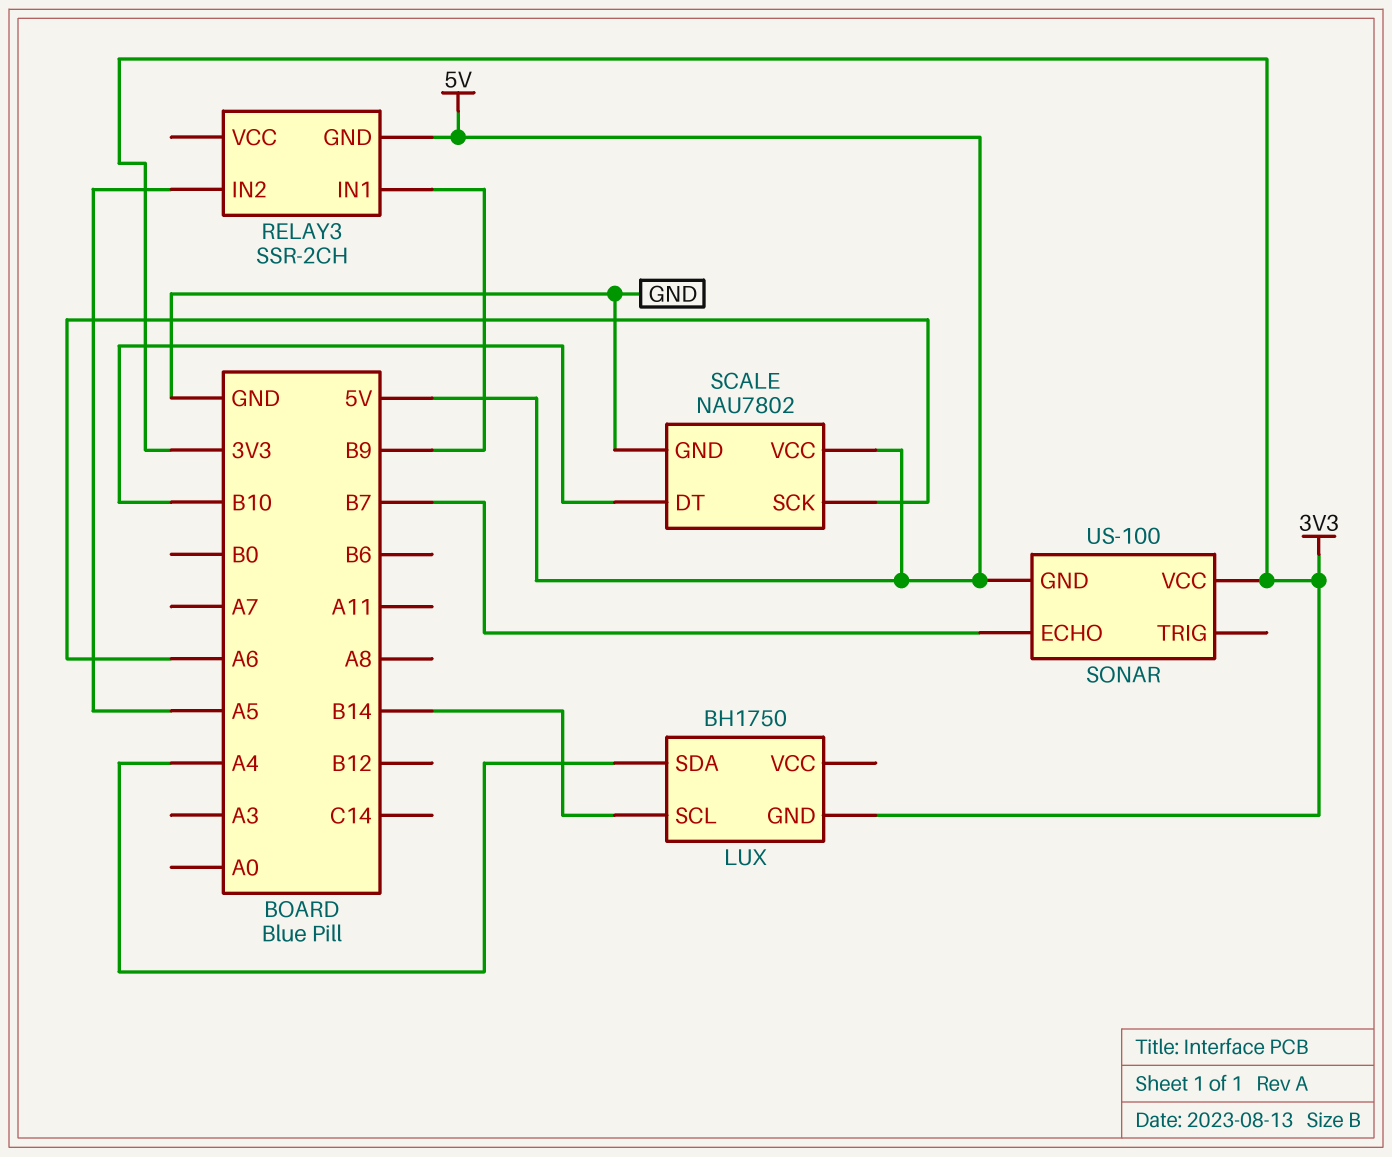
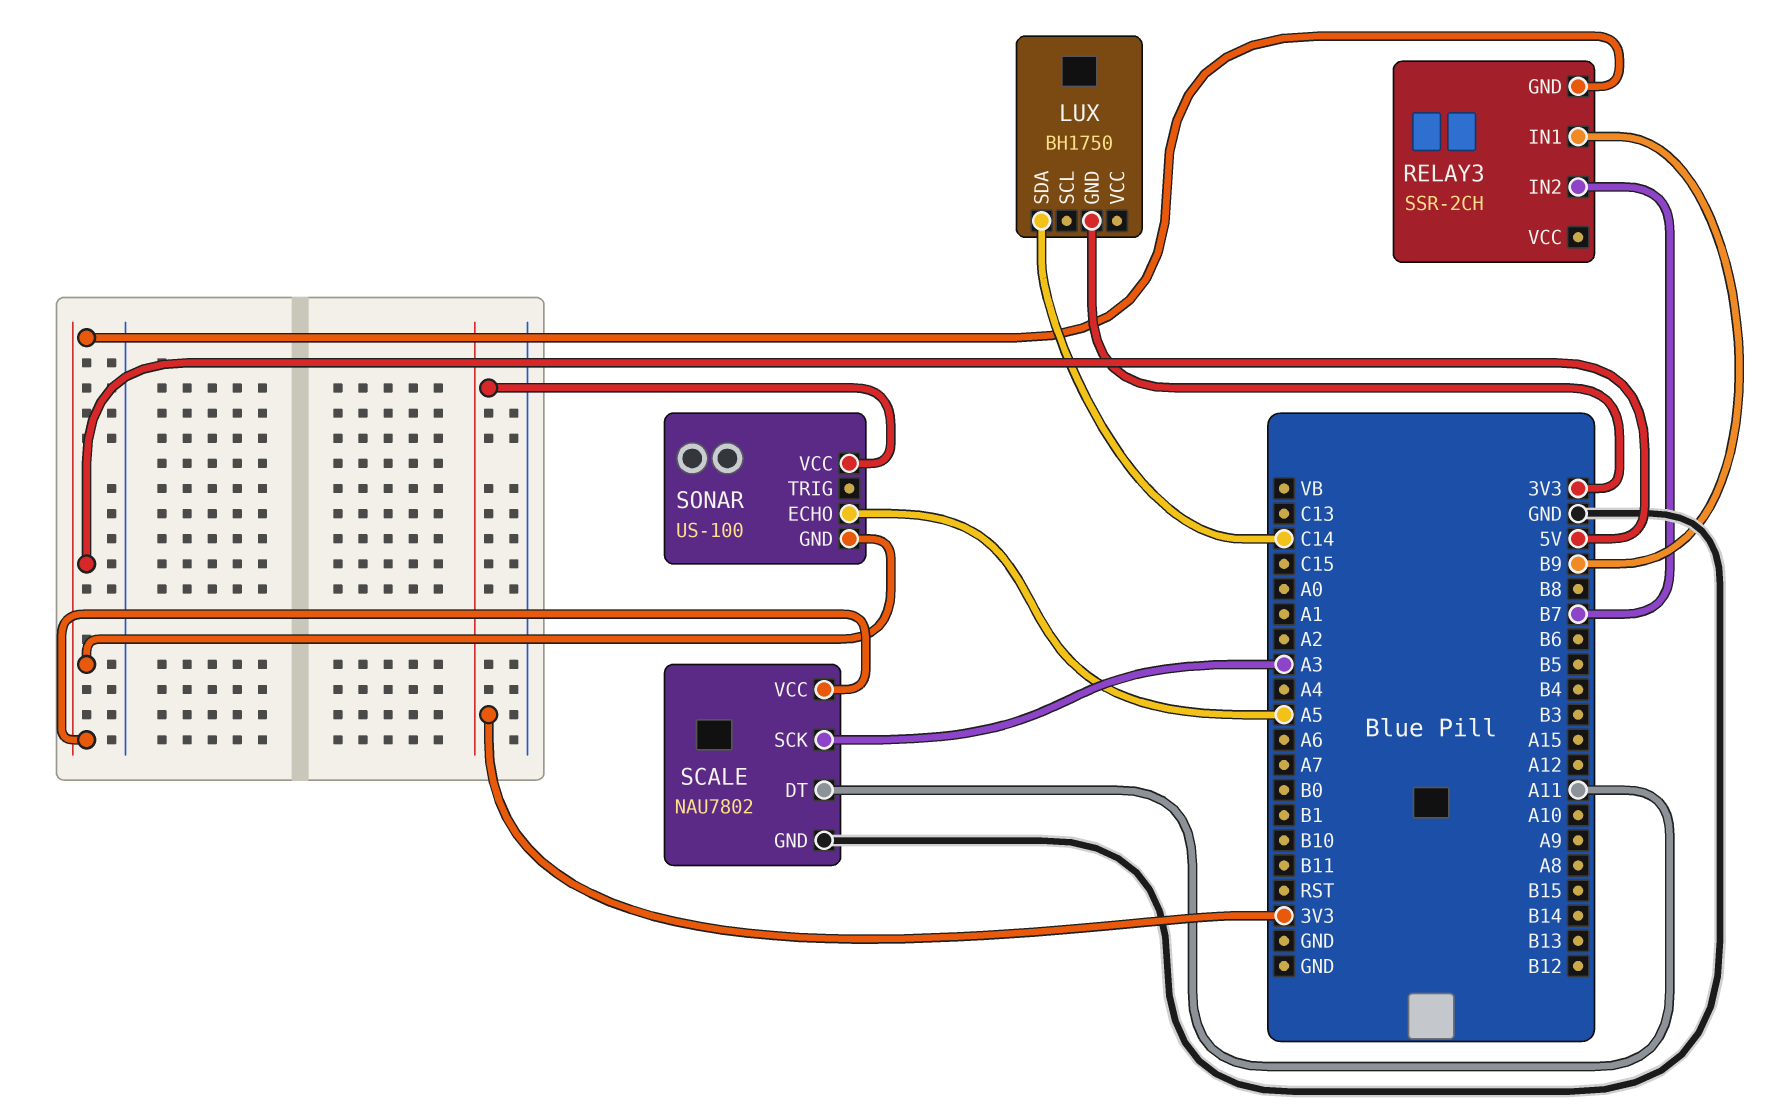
LUX pin SCL: B14 -> none
LUX pin SDA: A4 -> C14
RELAY3 pin IN2: A5 -> B7
SCALE pin DT: B10 -> A11
SCALE pin SCK: A6 -> A3
SONAR pin ECHO: B7 -> A5

